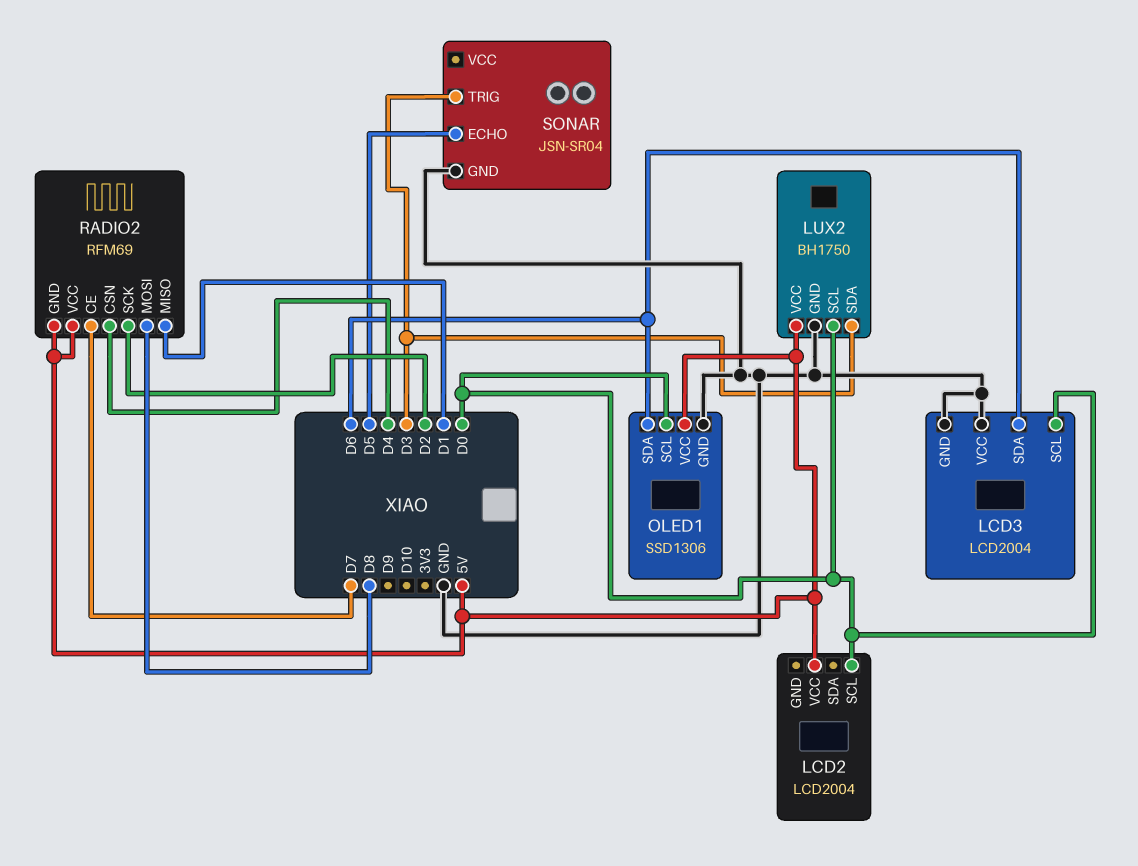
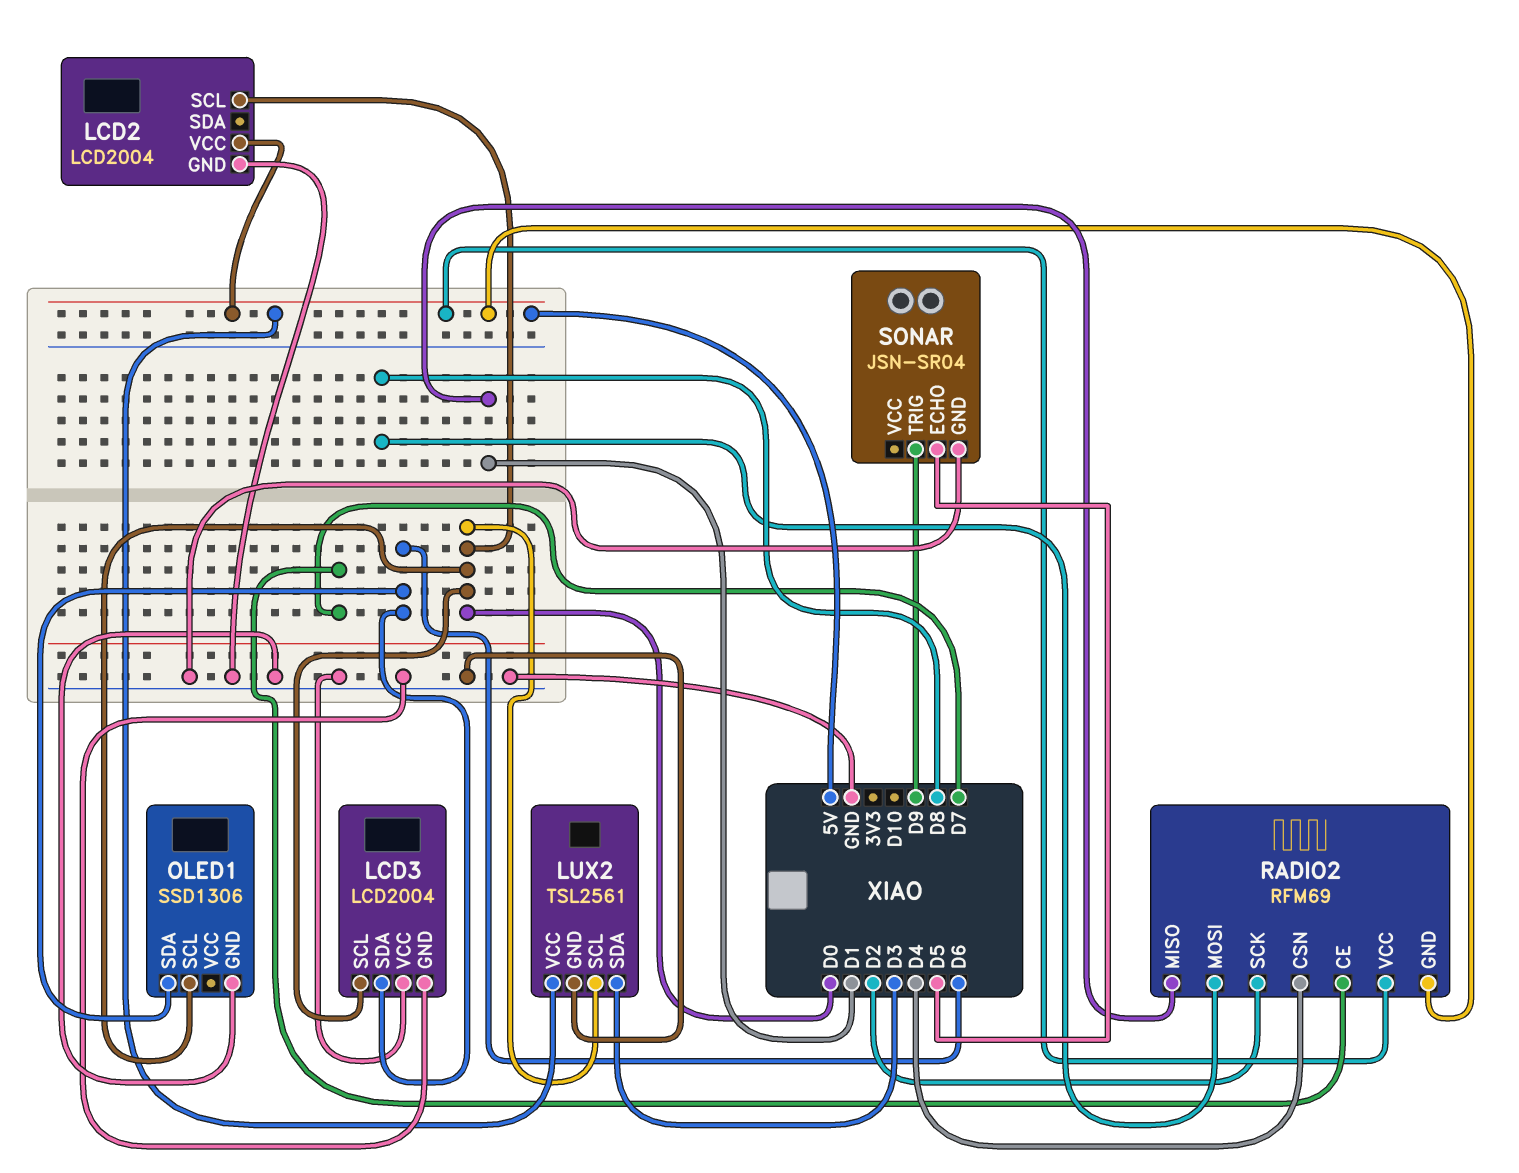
LCD2 pin GND: none -> GND
LUX2: BH1750 -> TSL2561
OLED1 pin VCC: 5V -> none
SONAR pin TRIG: D3 -> D9

